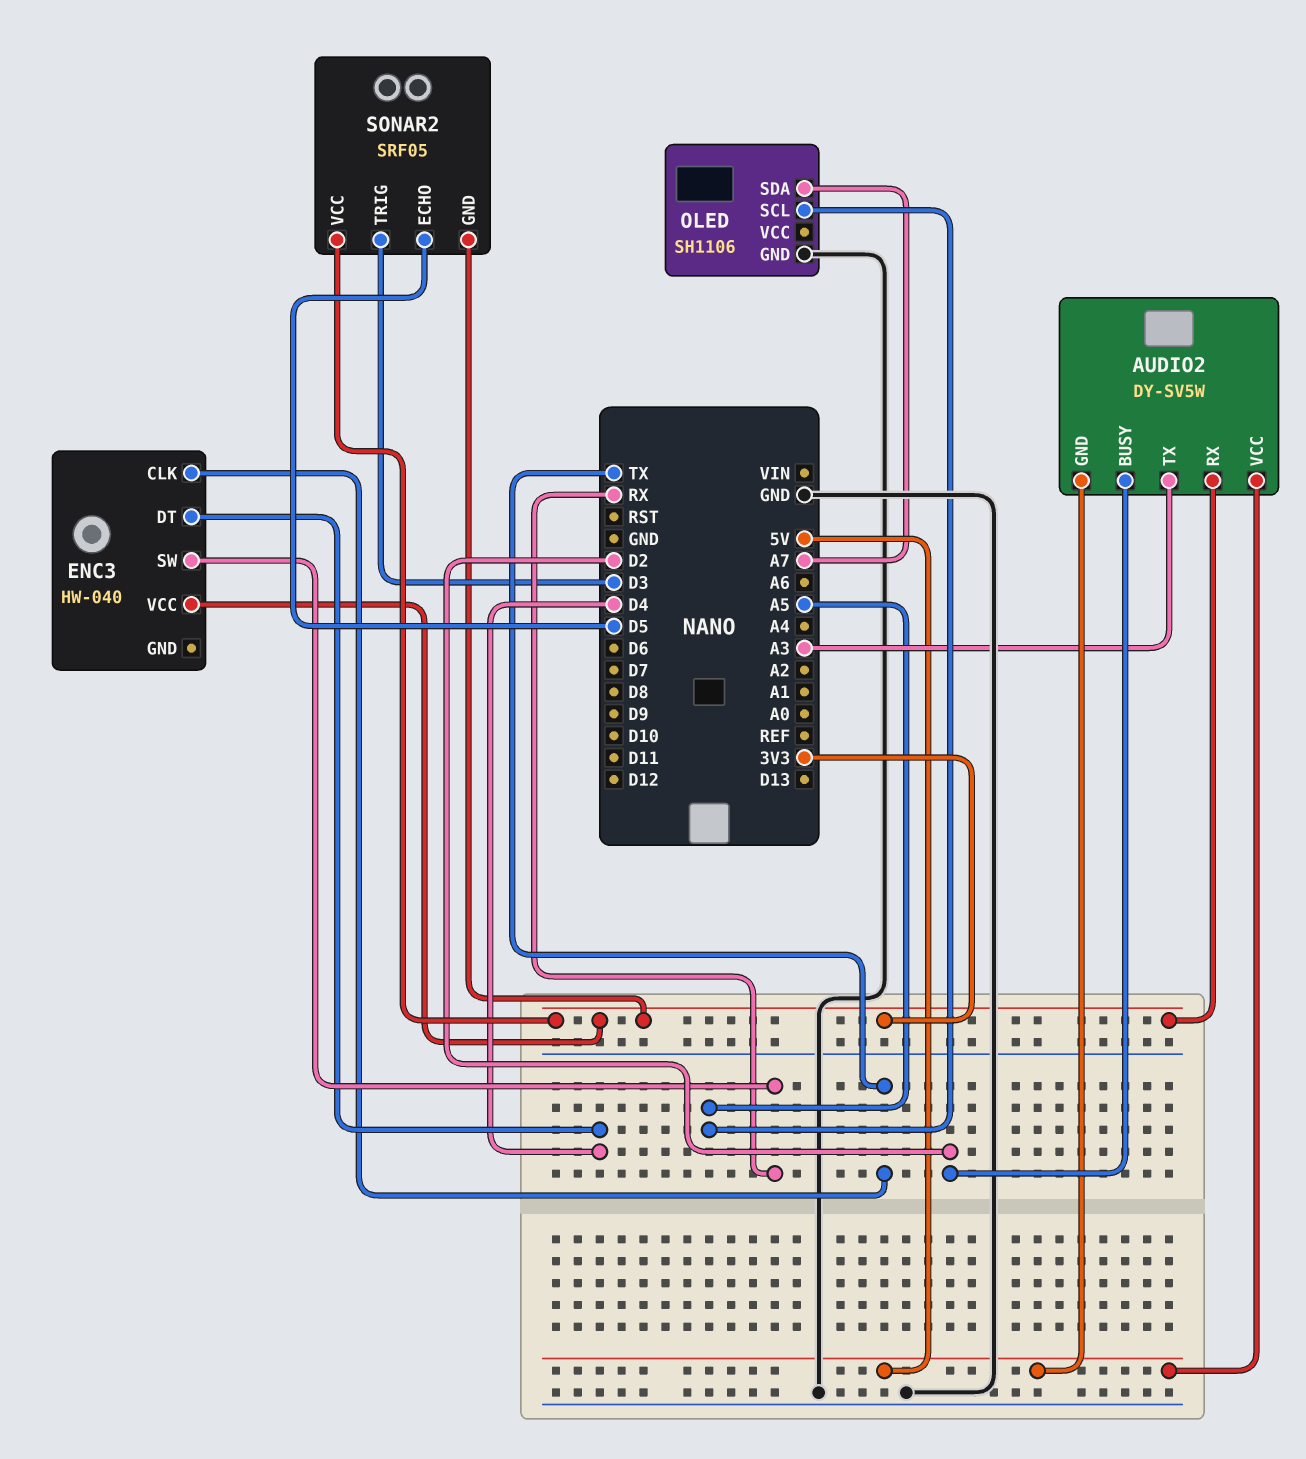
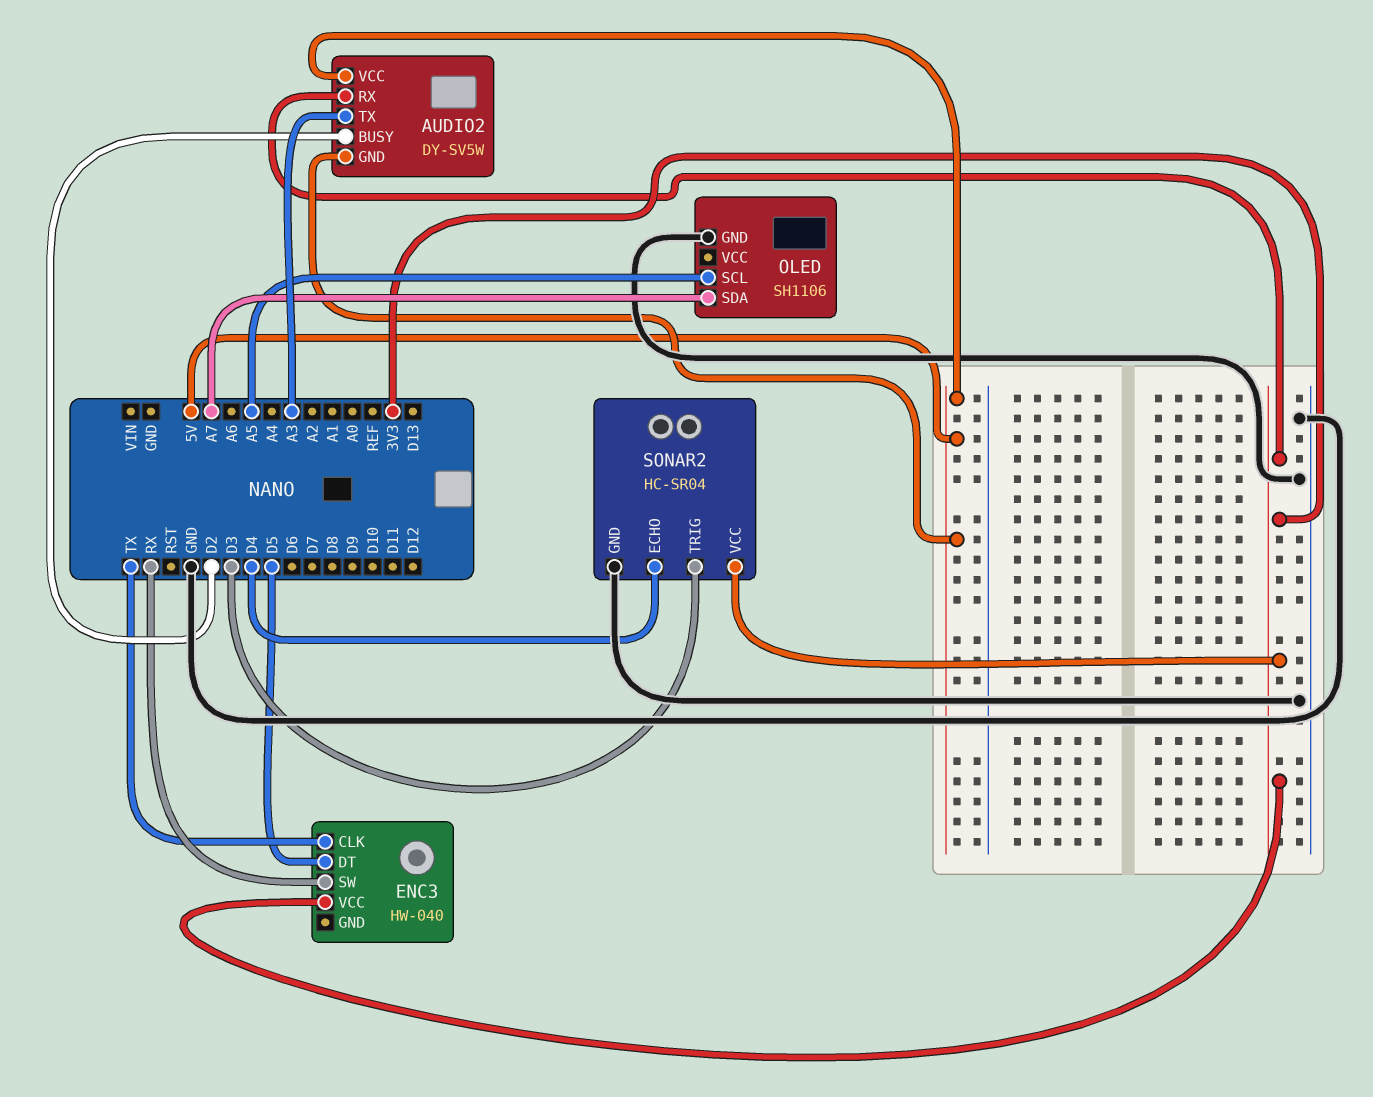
ENC3 pin DT: D4 -> D5
SONAR2: SRF05 -> HC-SR04
SONAR2 pin ECHO: D5 -> D4
SONAR2 pin GND: 3V3 -> GND

